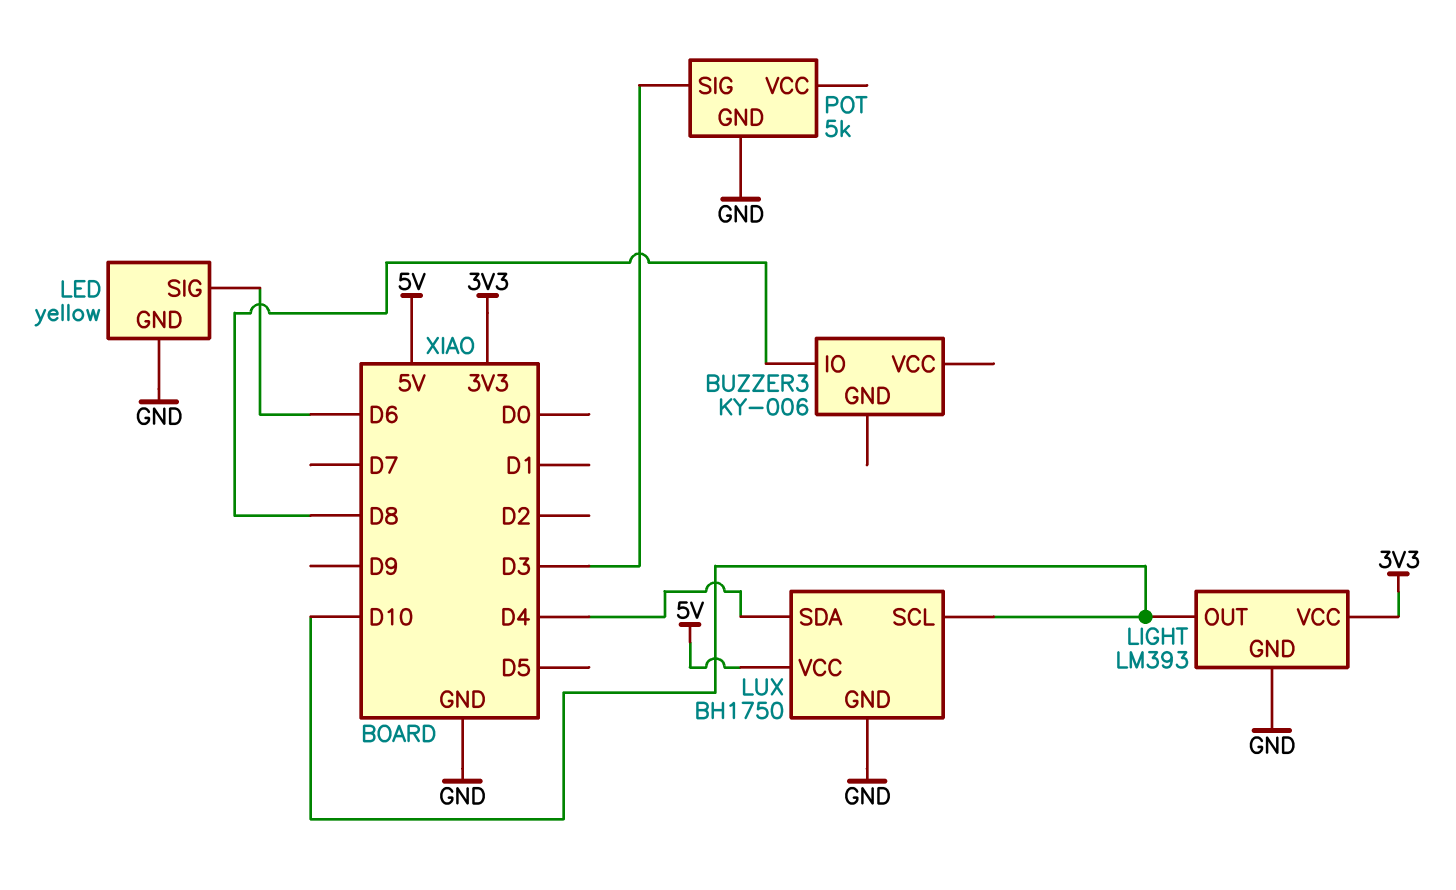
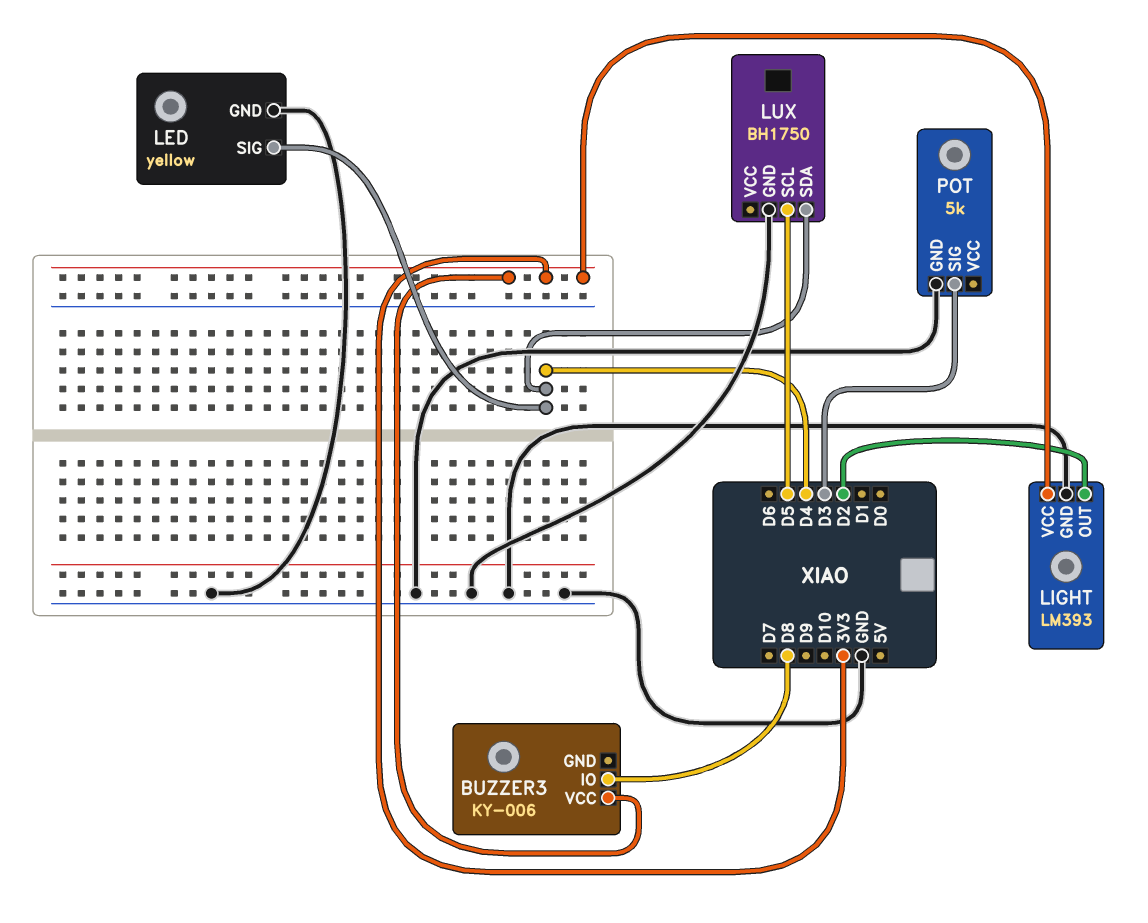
BUZZER3 pin VCC: none -> 3V3
LED pin SIG: D6 -> D4
LIGHT pin OUT: D10 -> D2
LUX pin SCL: D10 -> D5
LUX pin VCC: 5V -> none

